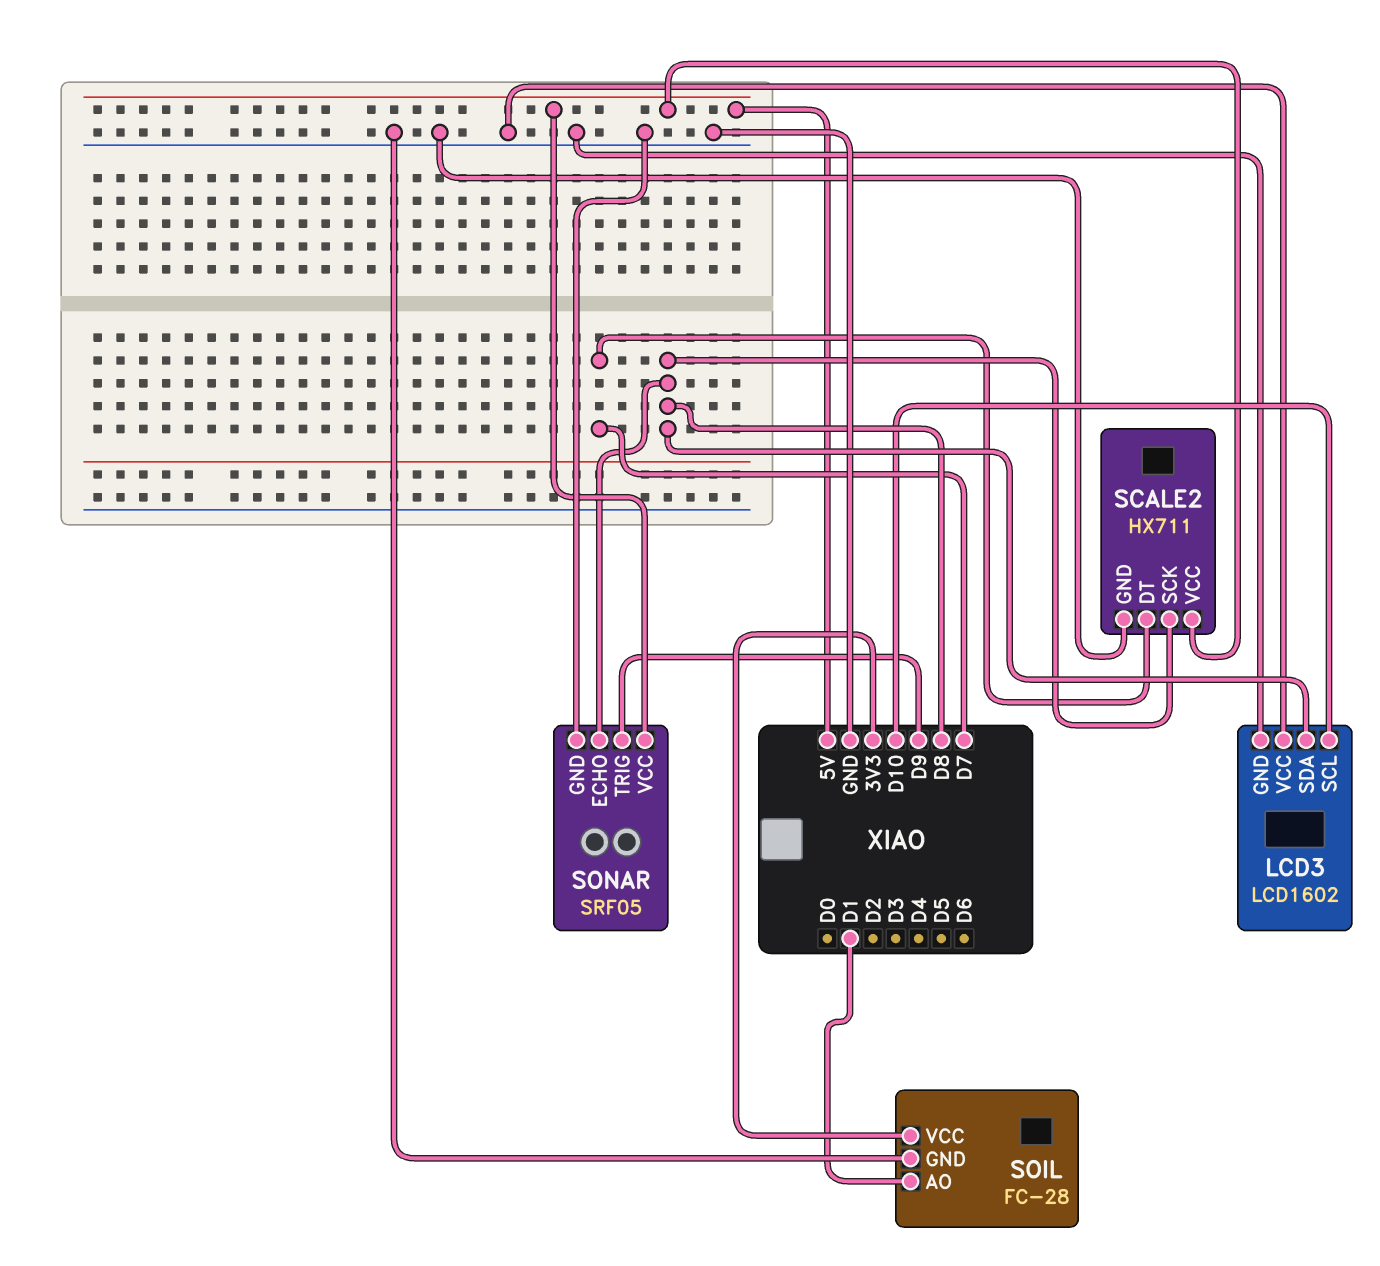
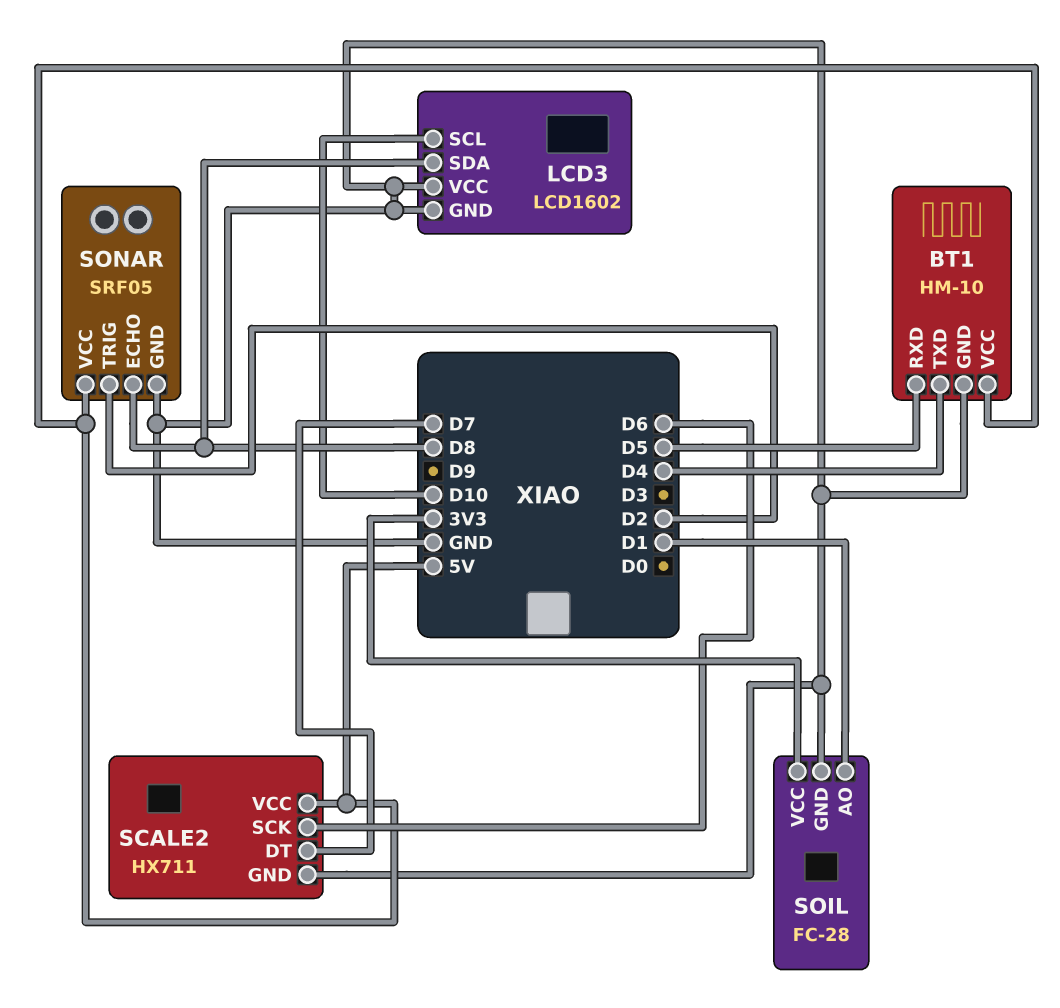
BT1: none -> HM-10
BT1 pin GND: none -> GND
BT1 pin RXD: none -> D5
BT1 pin TXD: none -> D4
BT1 pin VCC: none -> 5V
SCALE2 pin SCK: D8 -> D6
SONAR pin TRIG: D9 -> D2

